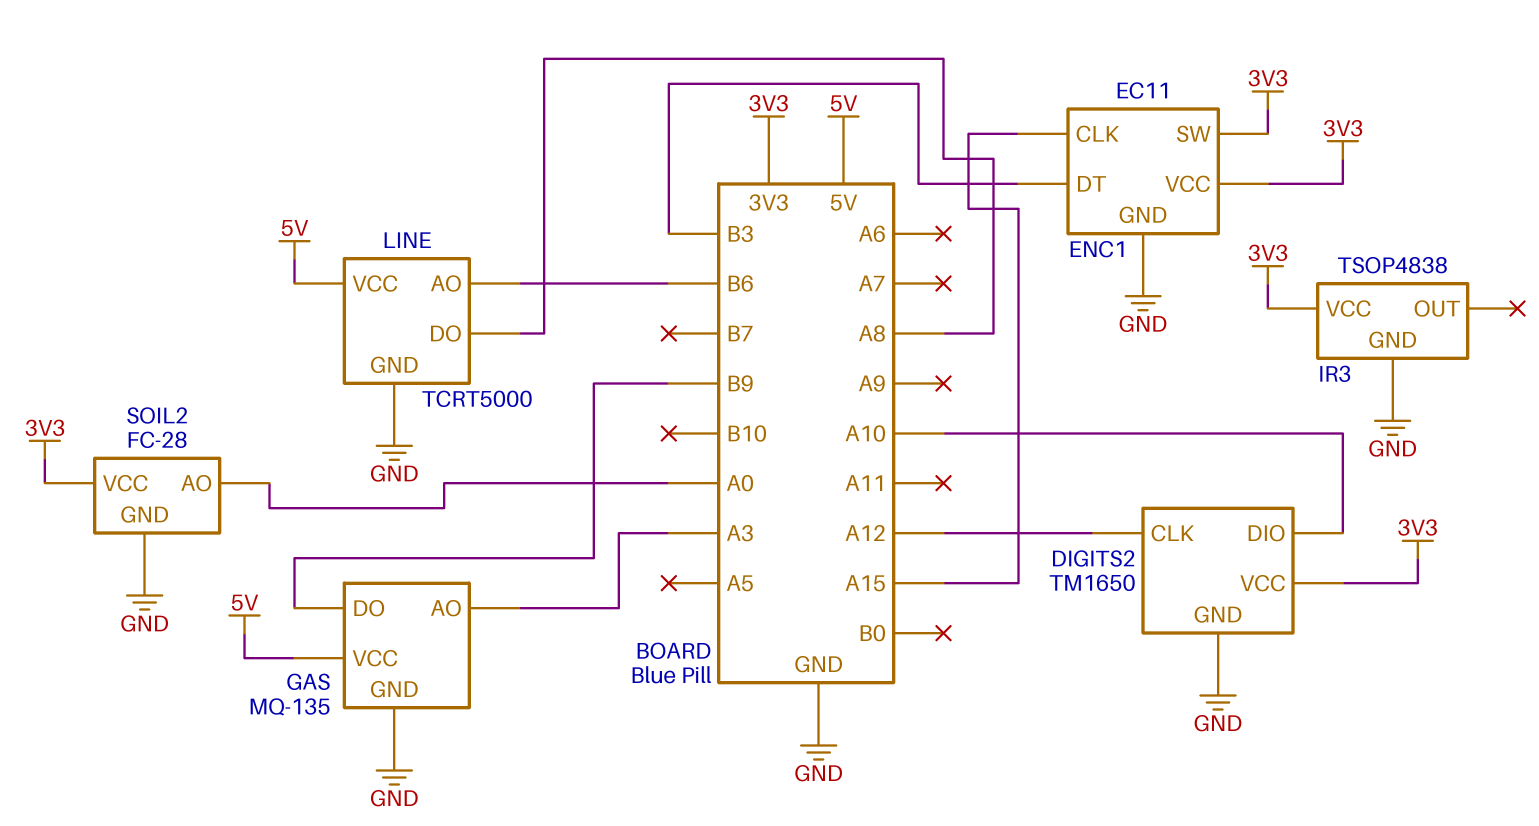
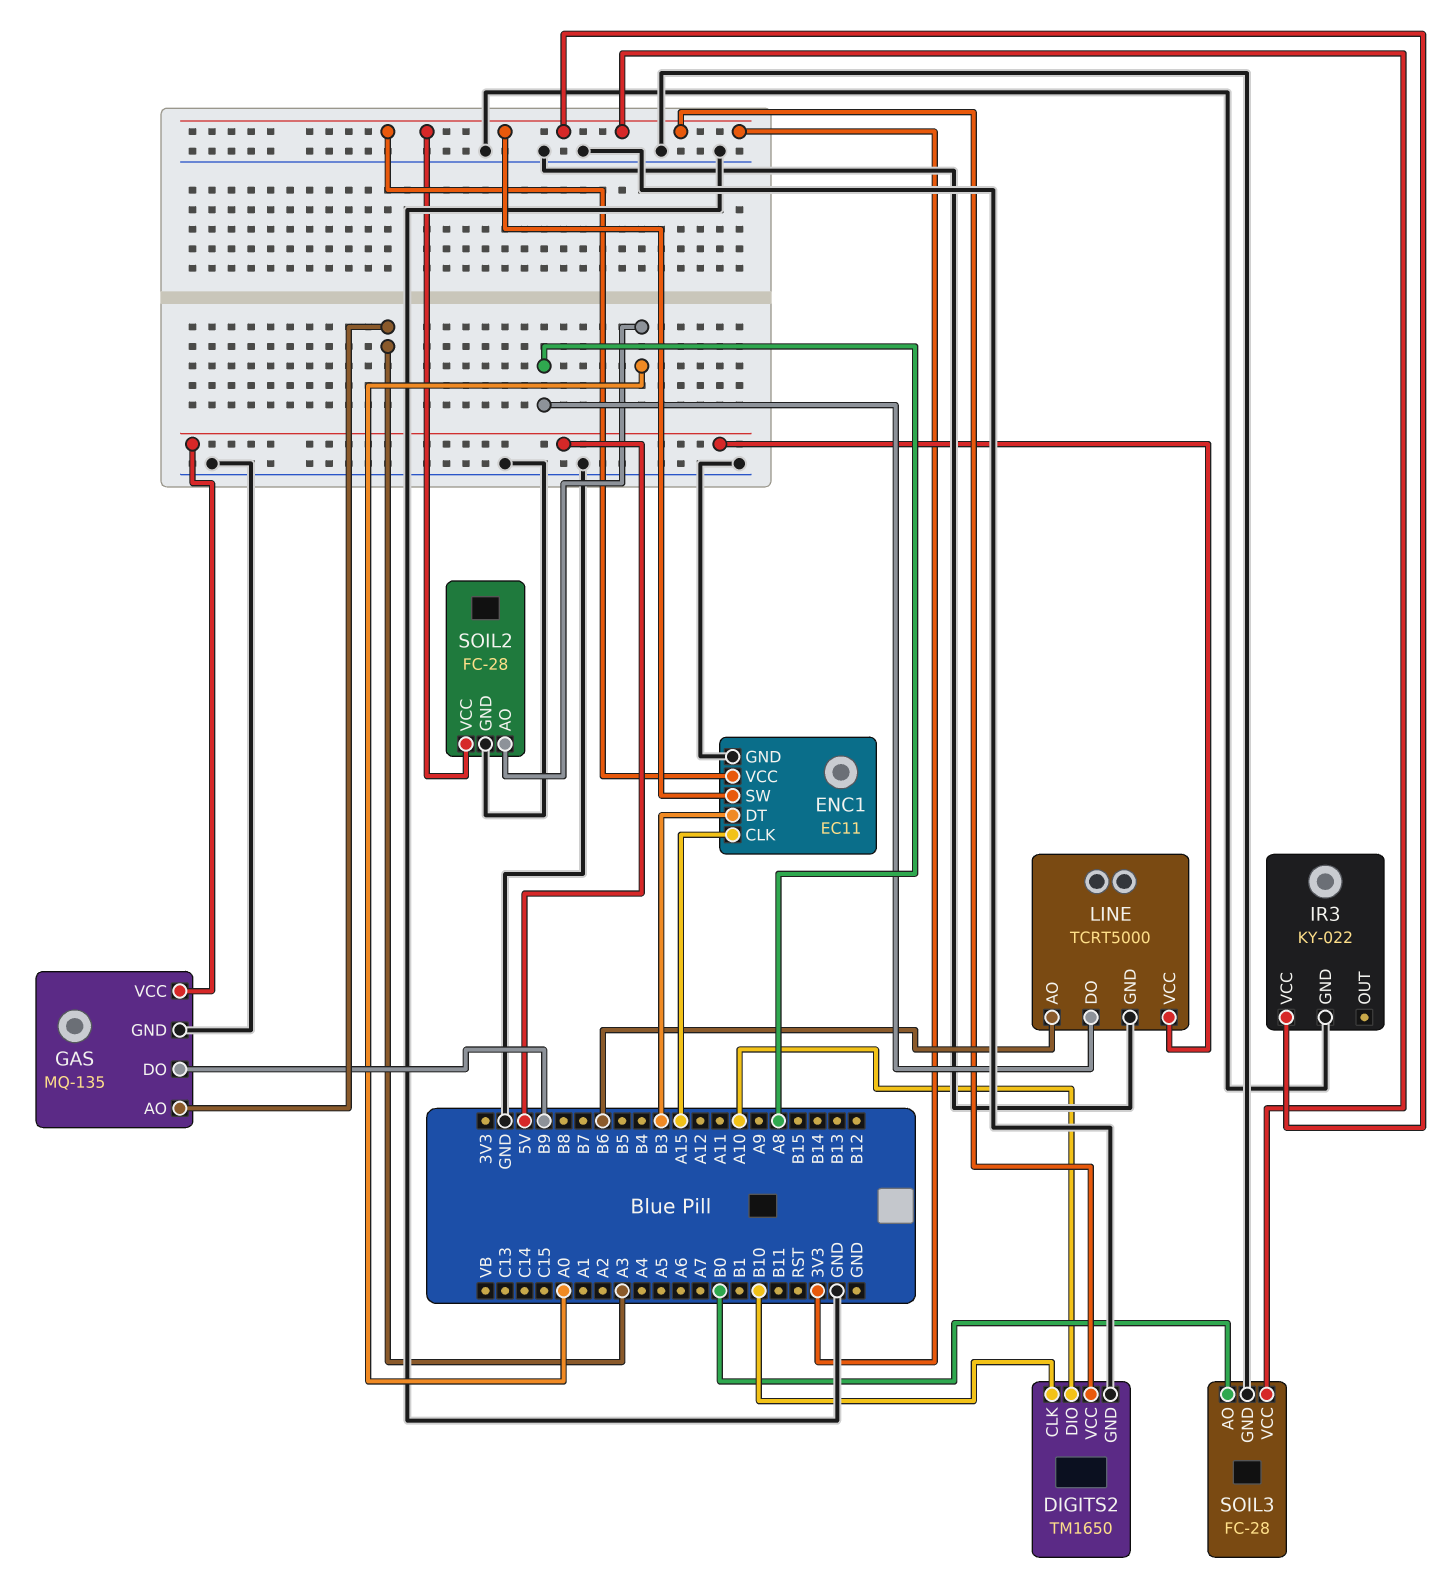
DIGITS2 pin CLK: A12 -> B10
IR3: TSOP4838 -> KY-022
SOIL3: none -> FC-28
SOIL3 pin AO: none -> B0
SOIL3 pin GND: none -> GND
SOIL3 pin VCC: none -> 3V3

